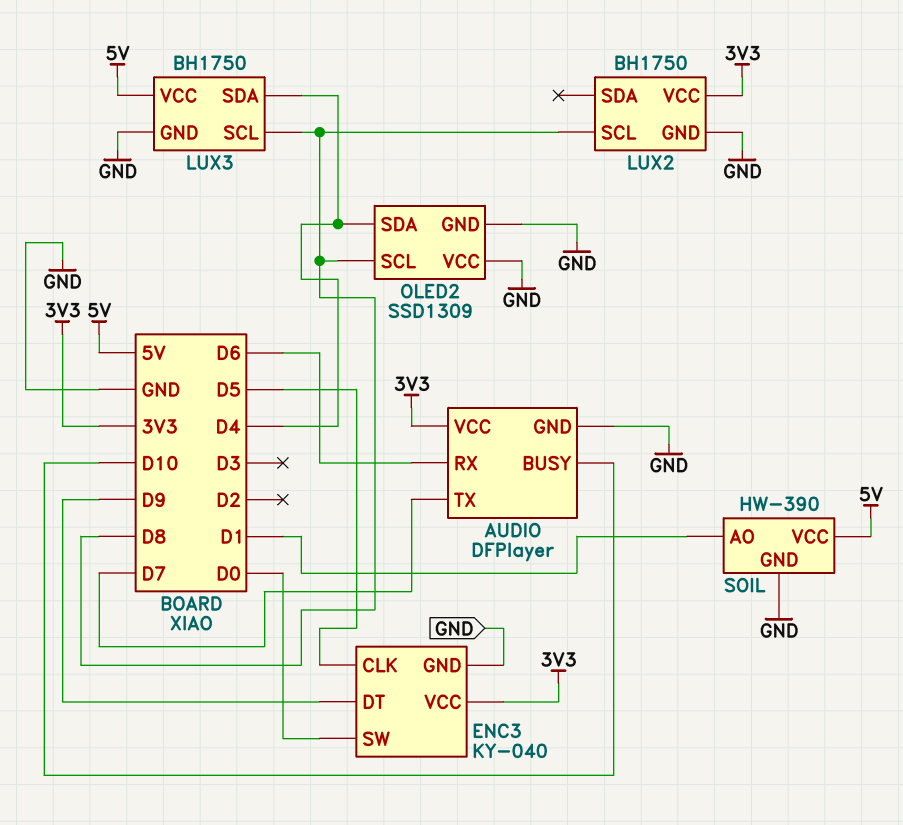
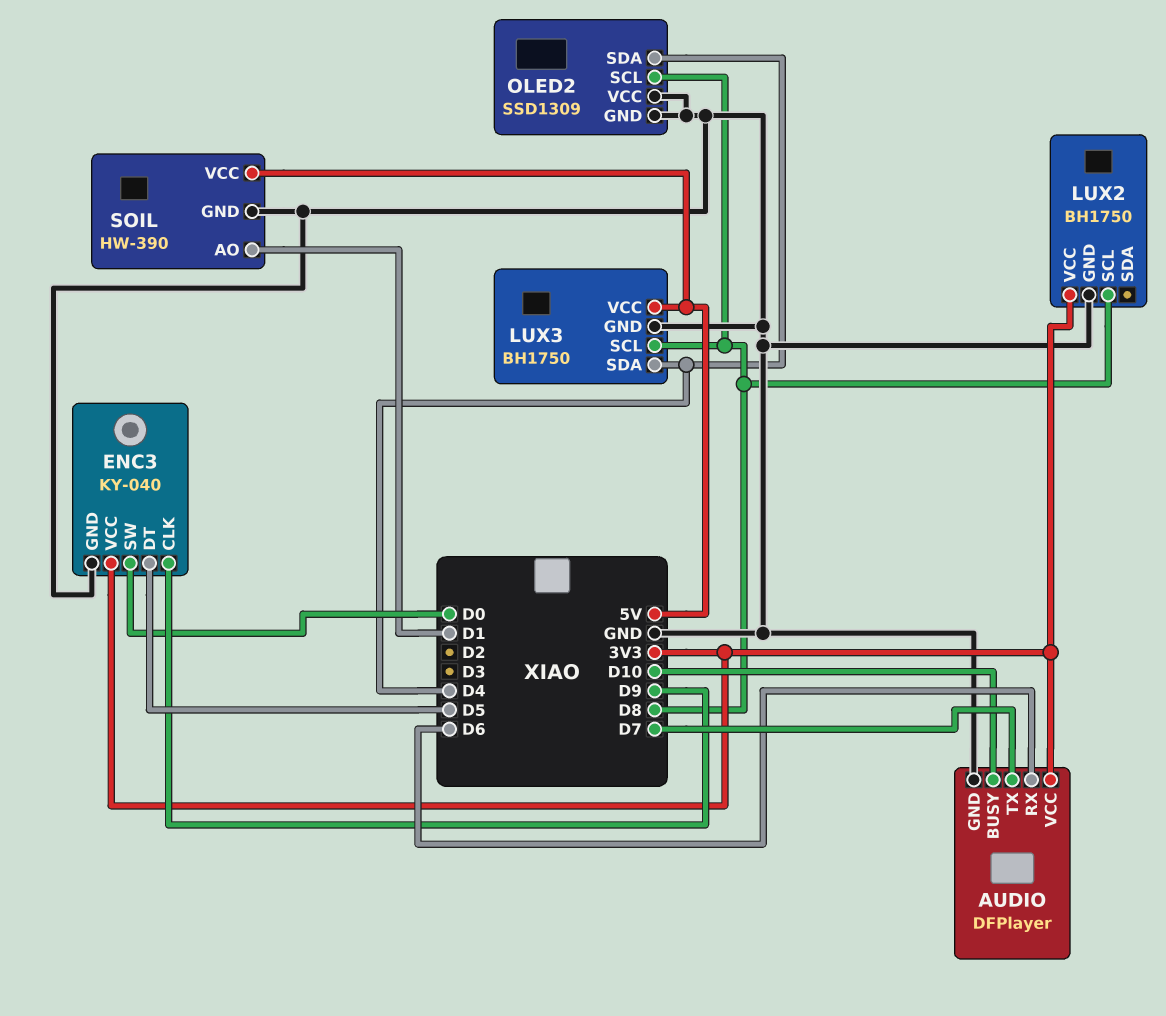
ENC3 pin CLK: D5 -> D9
ENC3 pin DT: D9 -> D5

